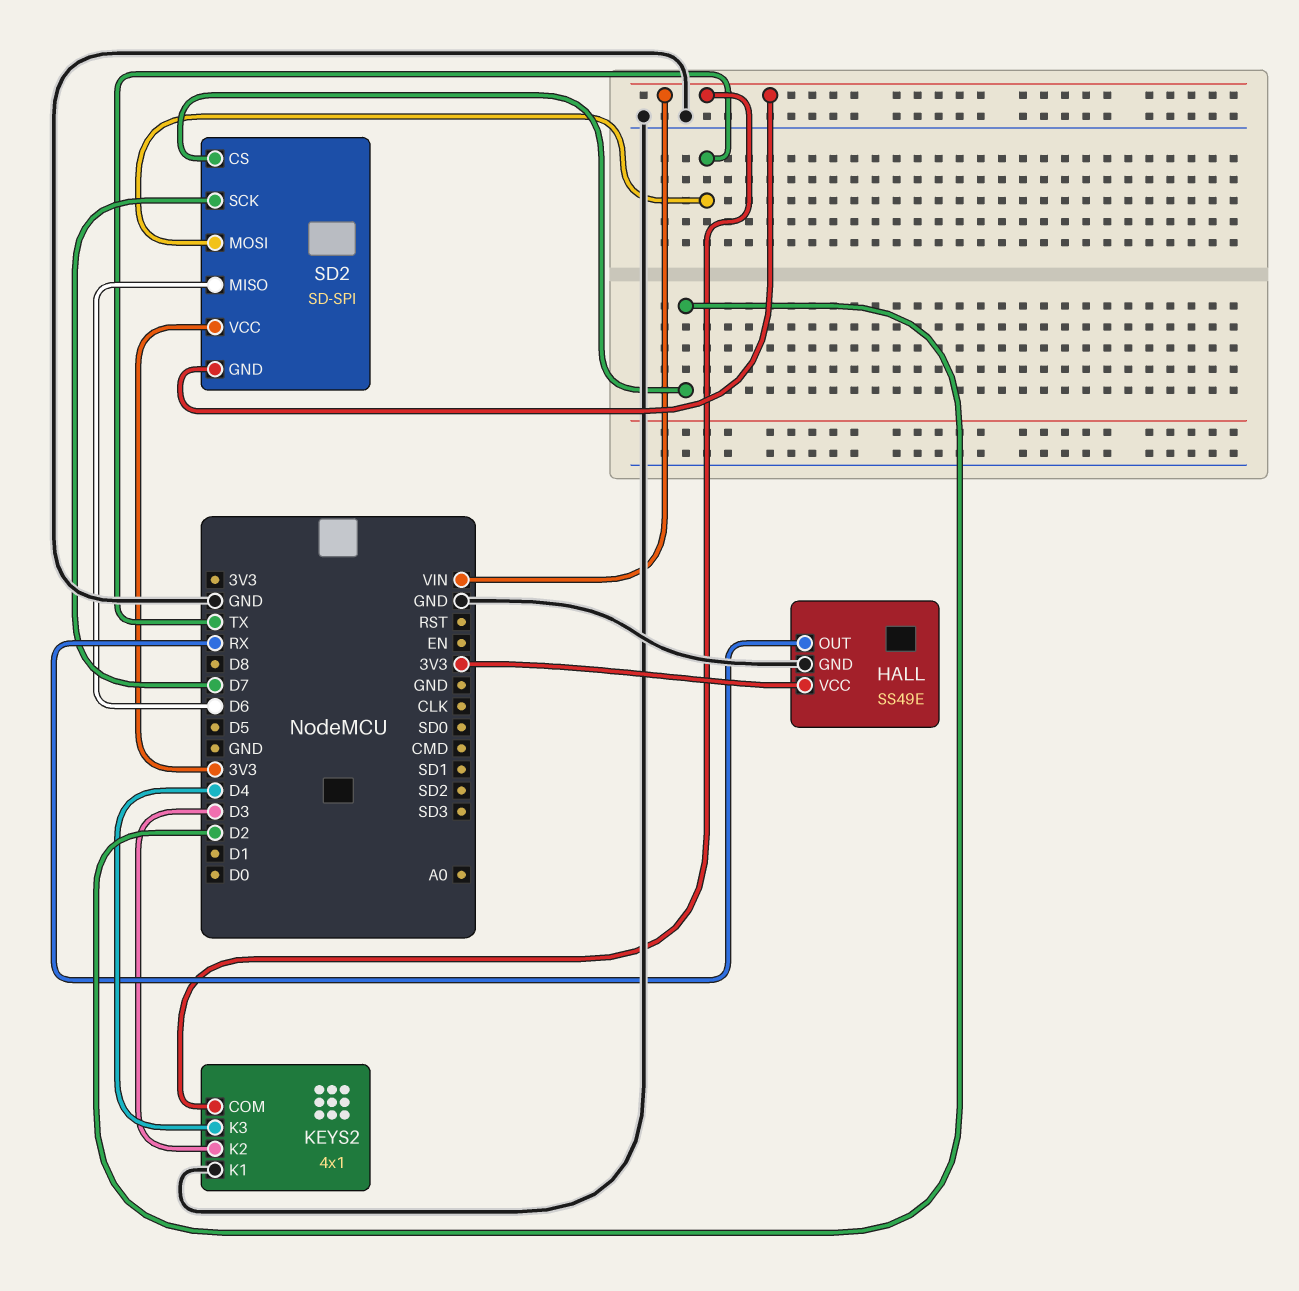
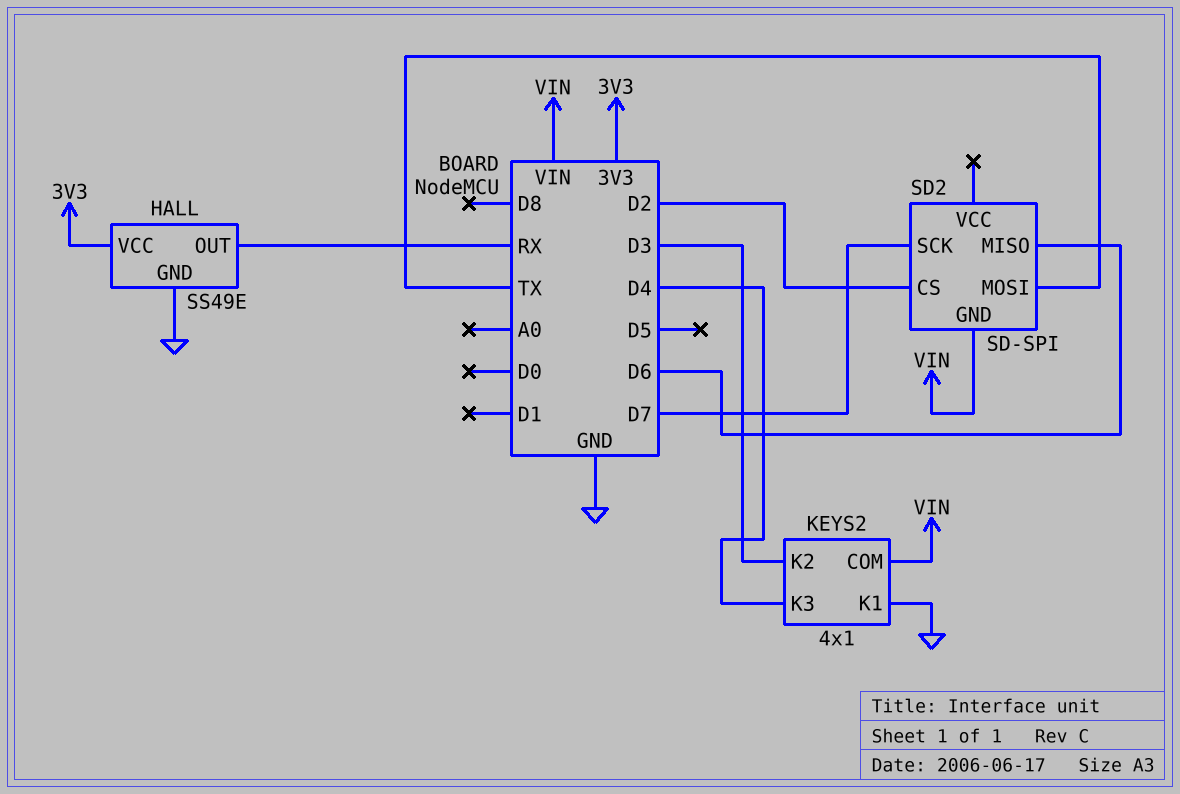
SD2 pin VCC: 3V3 -> none

